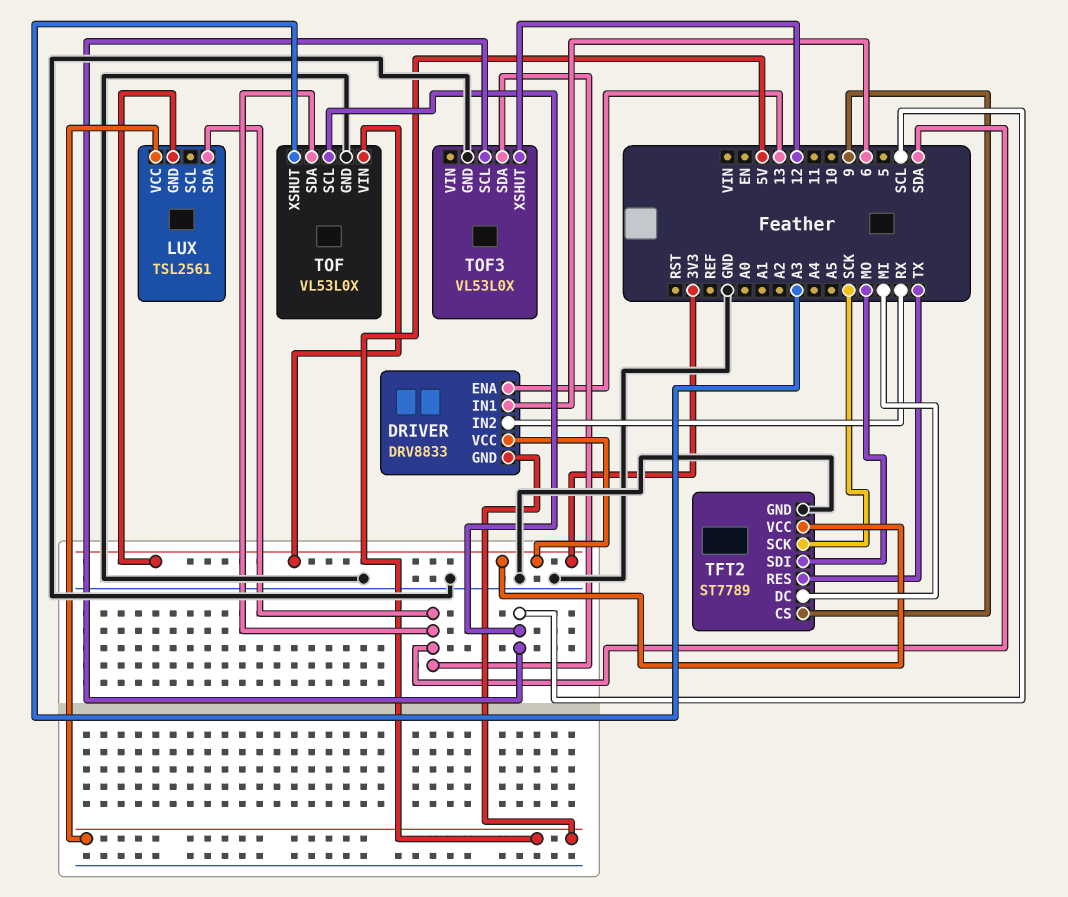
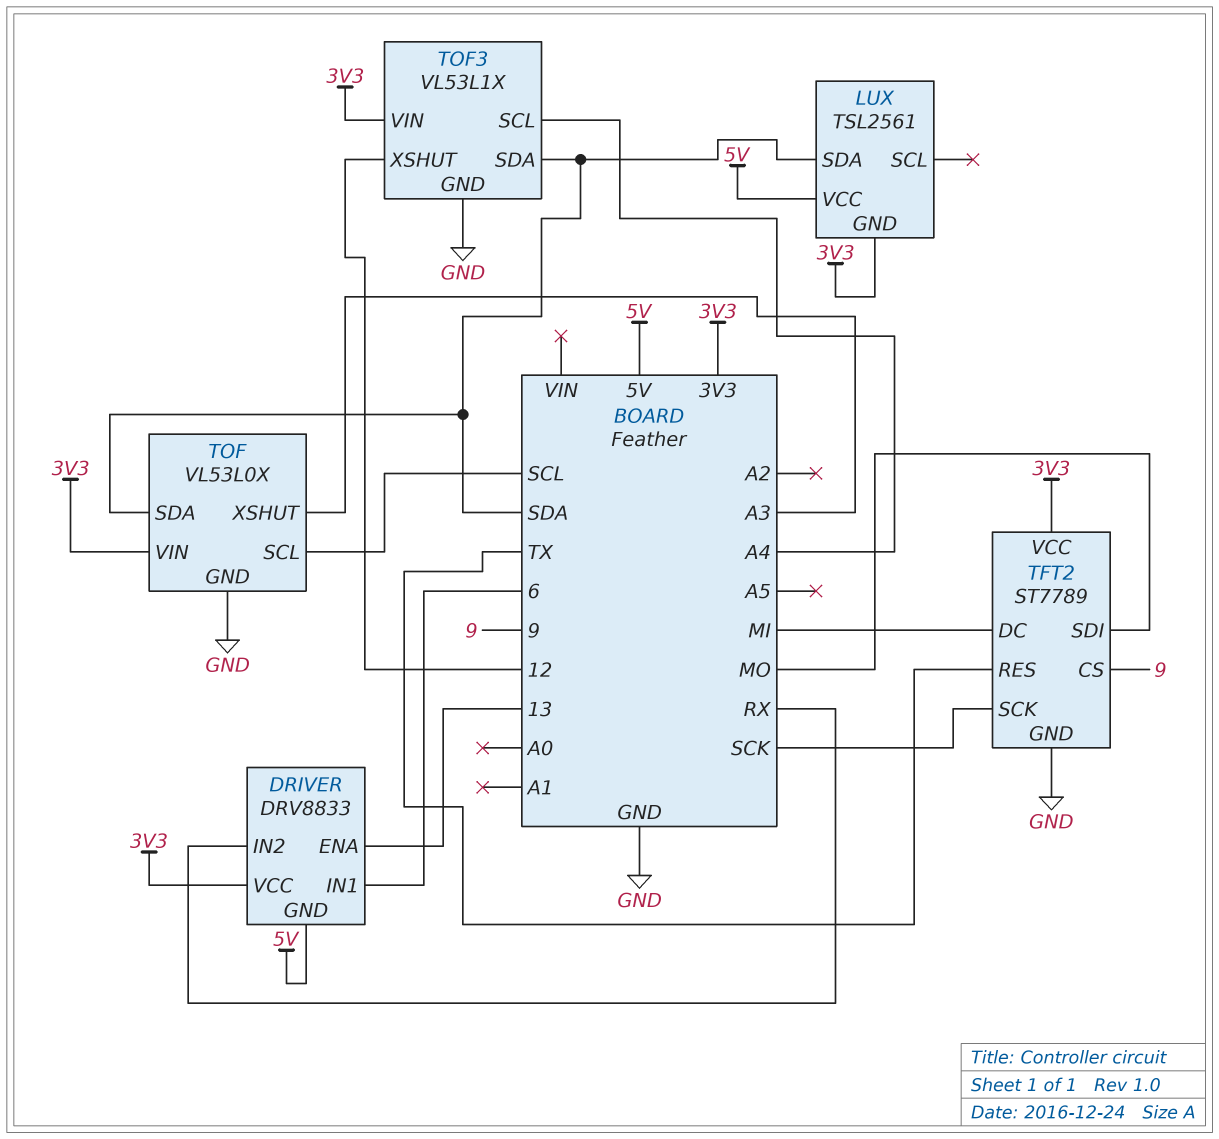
TOF3: VL53L0X -> VL53L1X
TOF3 pin SCL: SCL -> A4
TOF3 pin VIN: none -> 3V3

